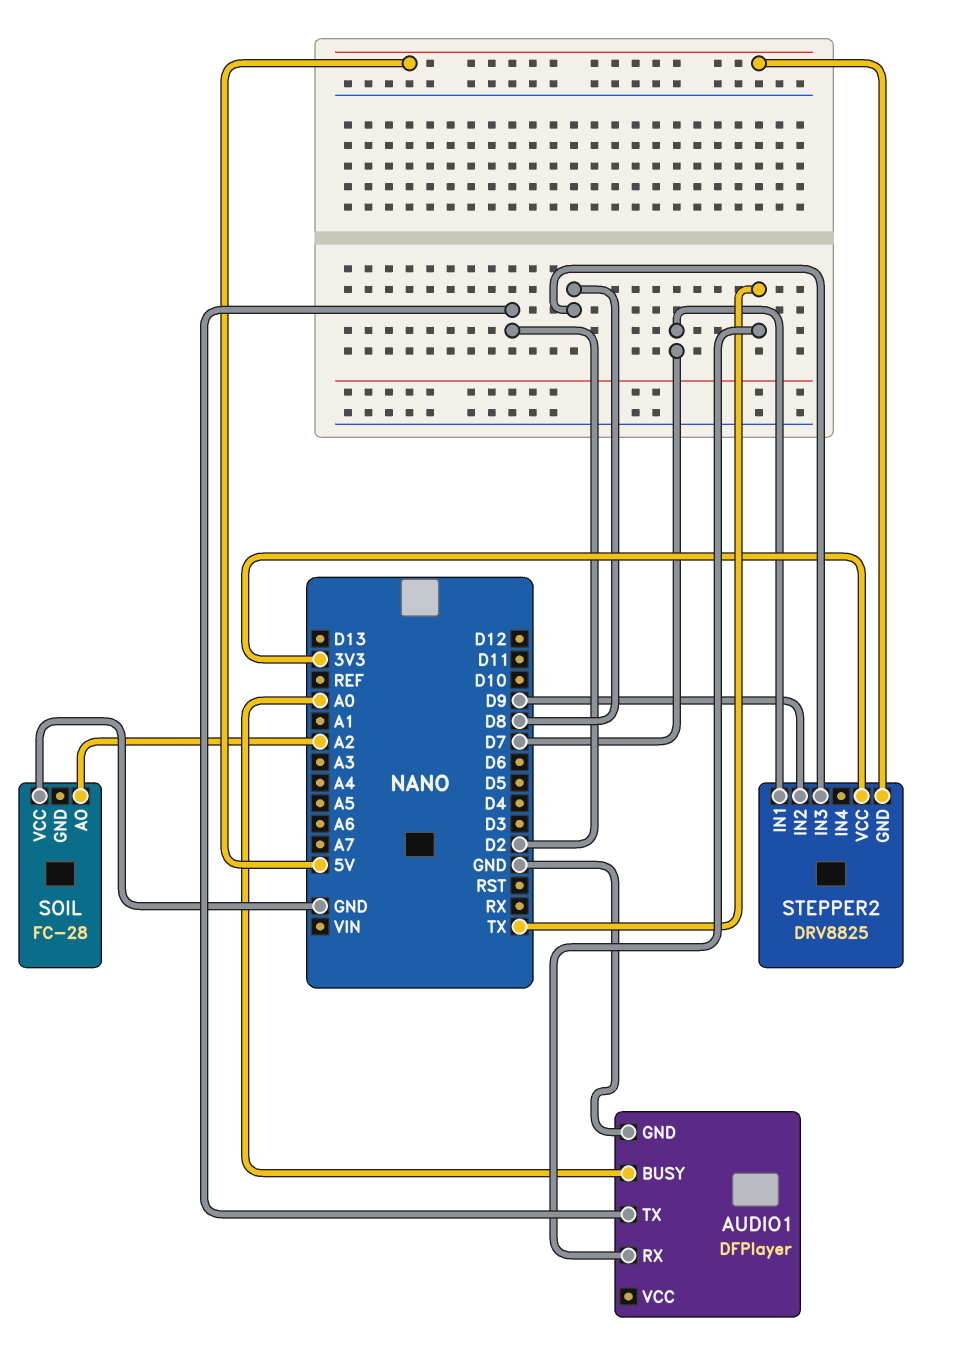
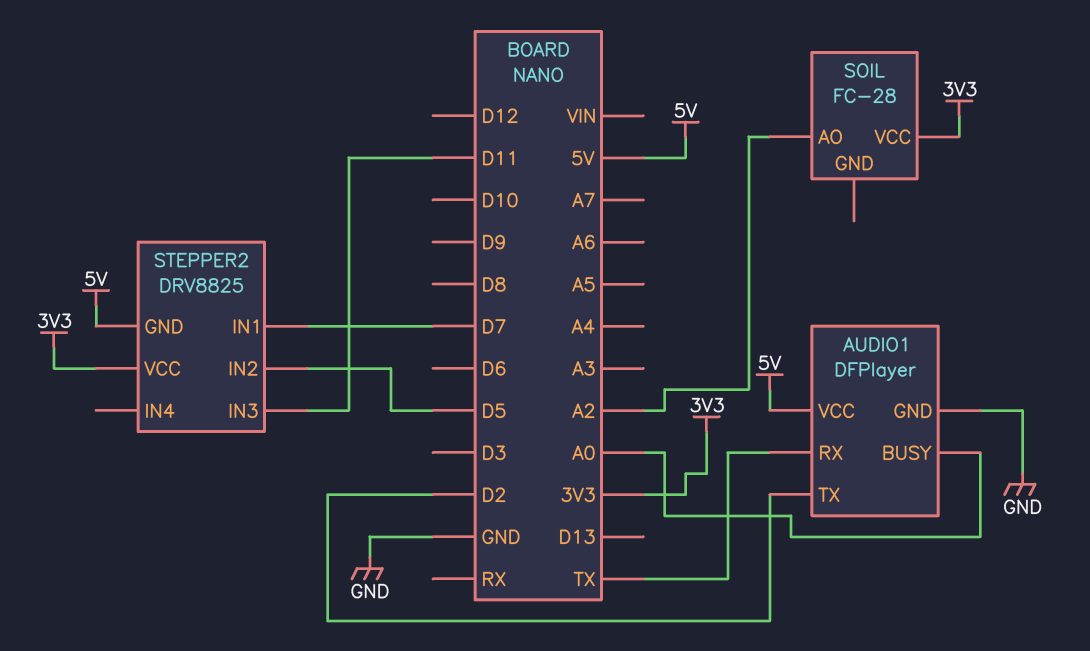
AUDIO1 pin VCC: none -> 5V
SOIL pin VCC: GND -> 3V3
STEPPER2 pin IN2: D9 -> D5
STEPPER2 pin IN3: D8 -> D11

